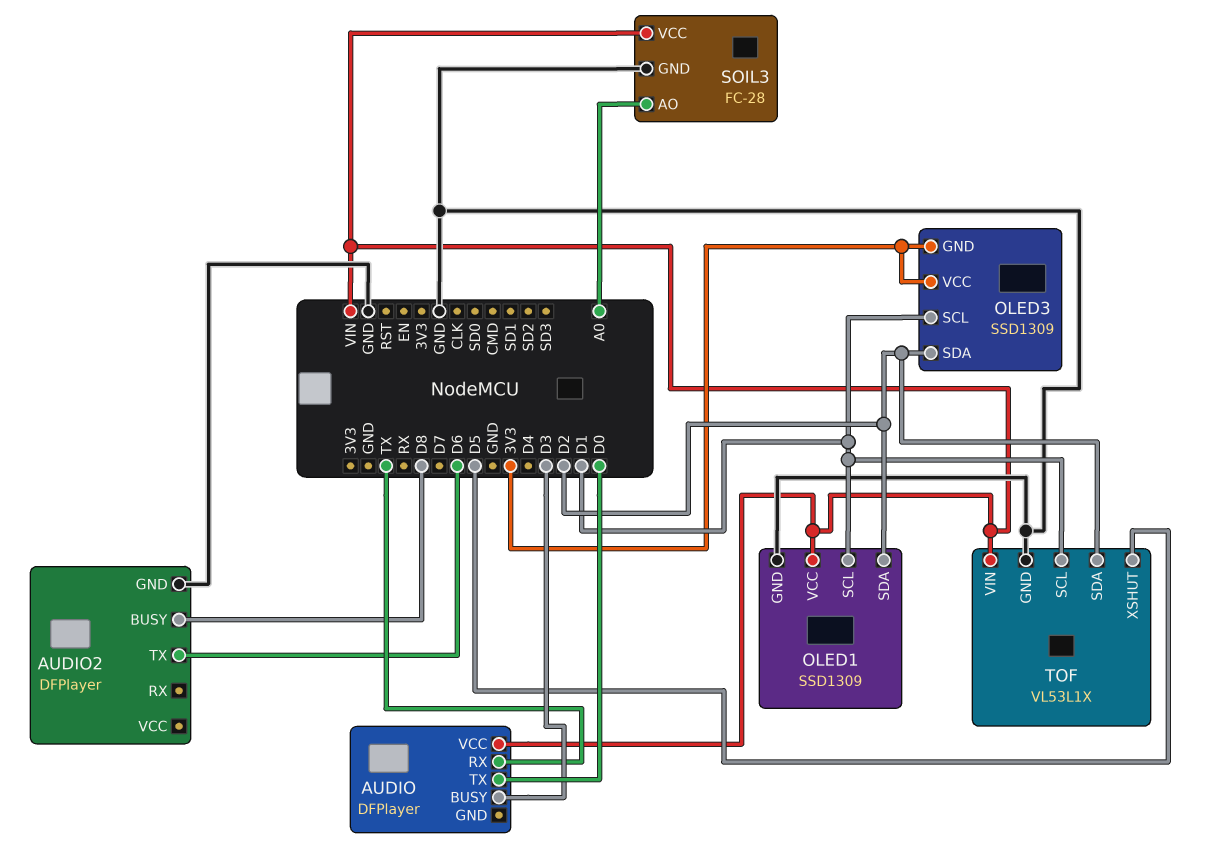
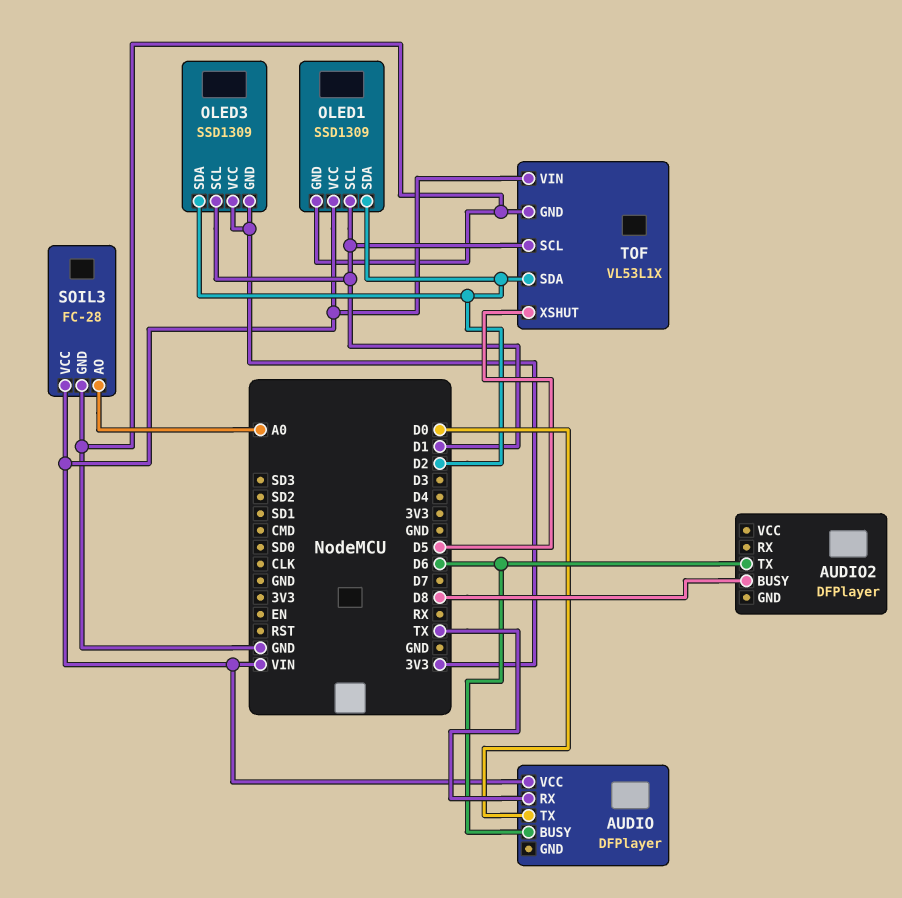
AUDIO pin BUSY: D3 -> D6
AUDIO2 pin GND: GND -> none

